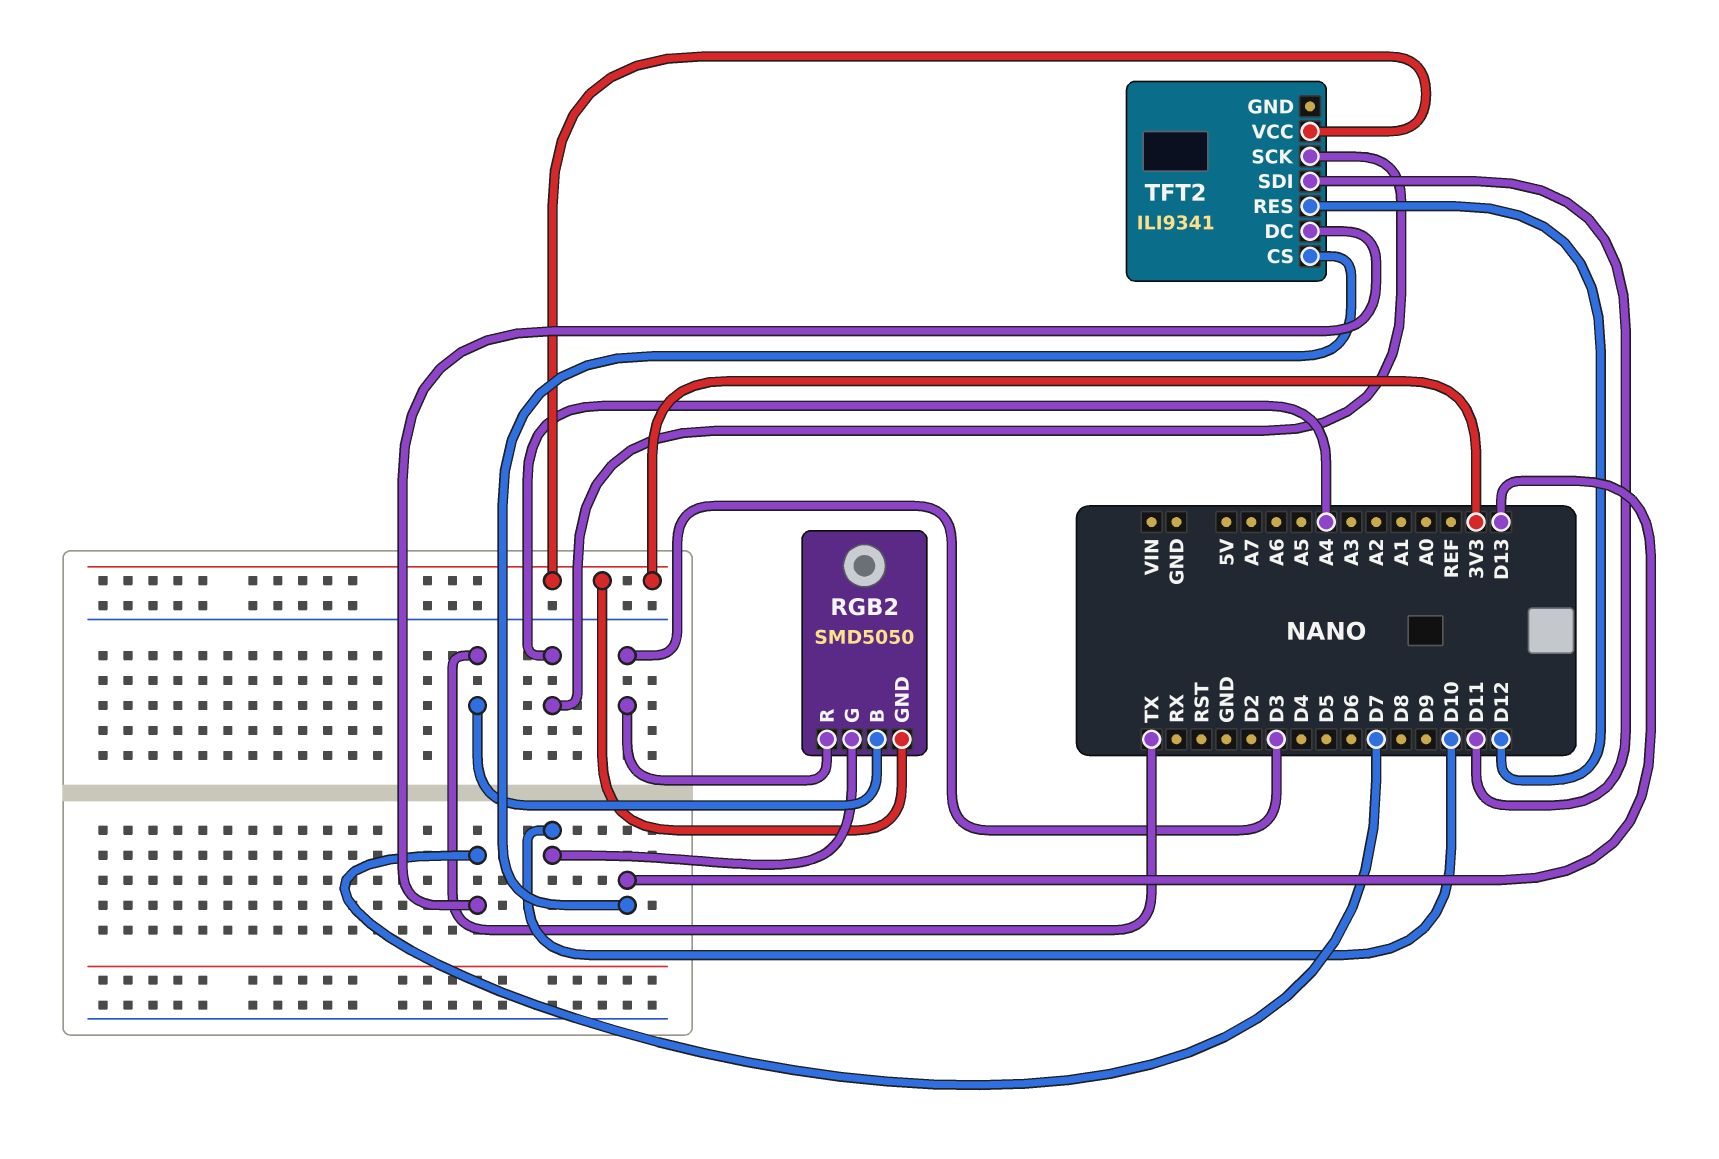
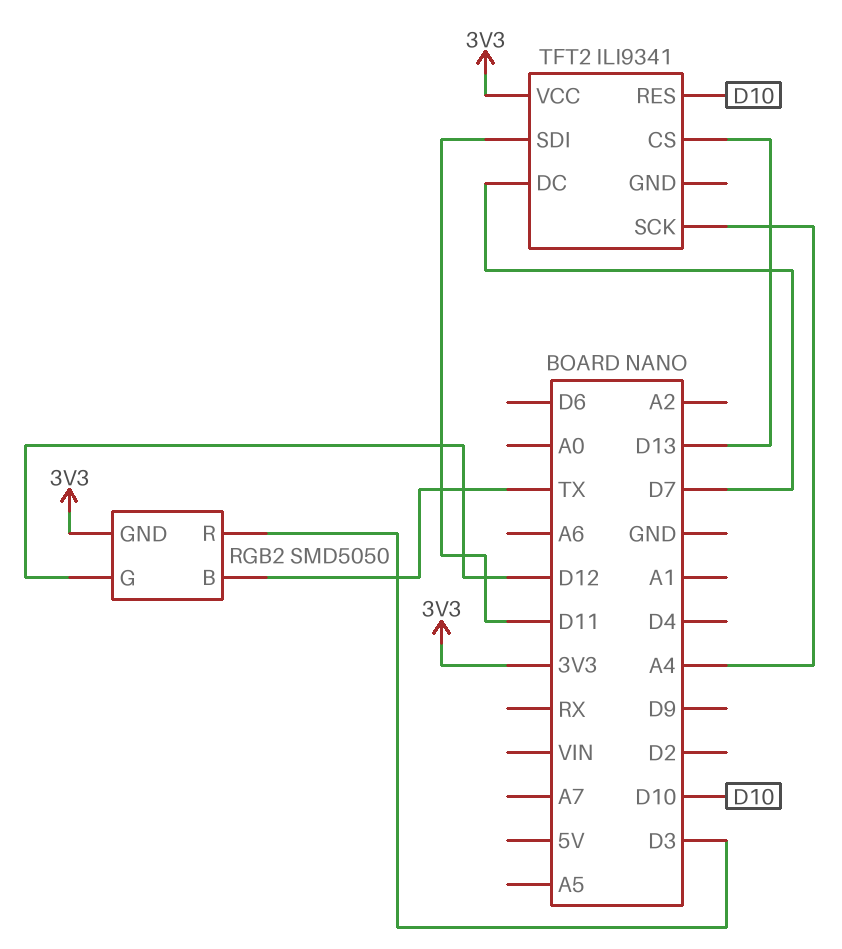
RGB2 pin G: D10 -> D12
TFT2 pin RES: D12 -> D10

